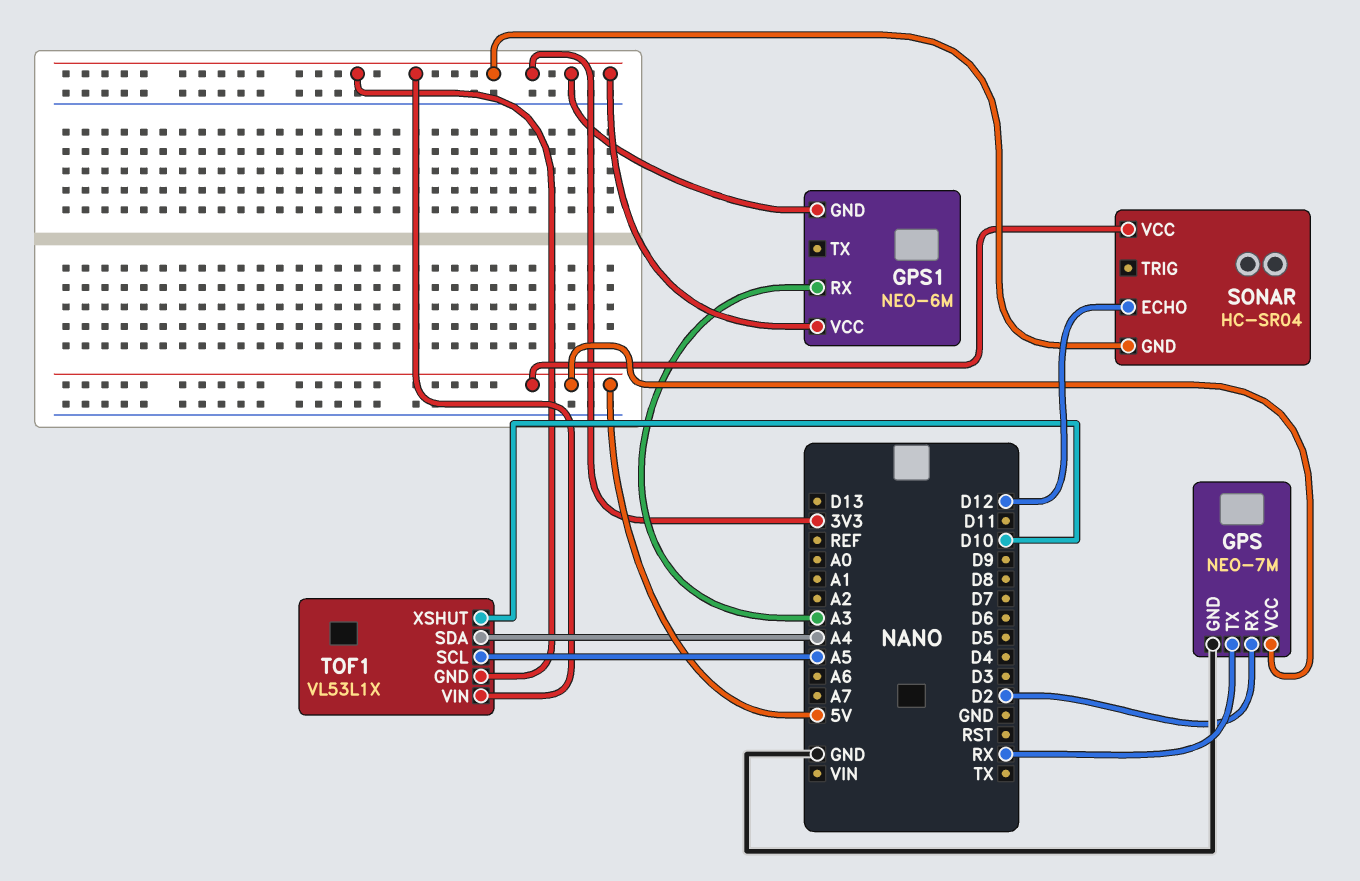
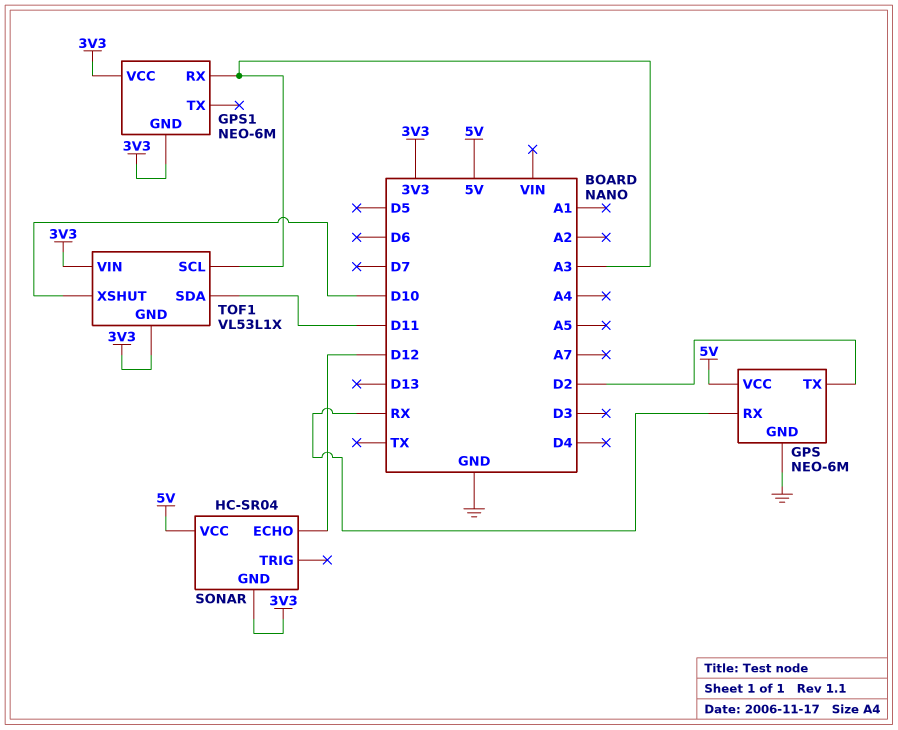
GPS: NEO-7M -> NEO-6M
GPS pin RX: D2 -> RX
GPS pin TX: RX -> D2
TOF1 pin SCL: A5 -> A3
TOF1 pin SDA: A4 -> D11

